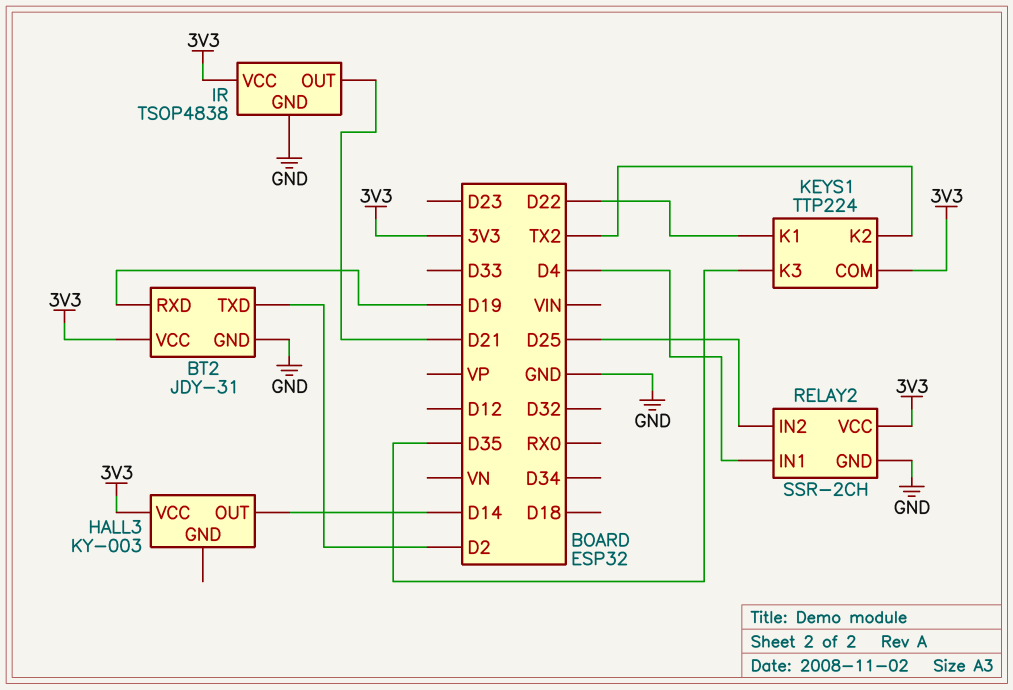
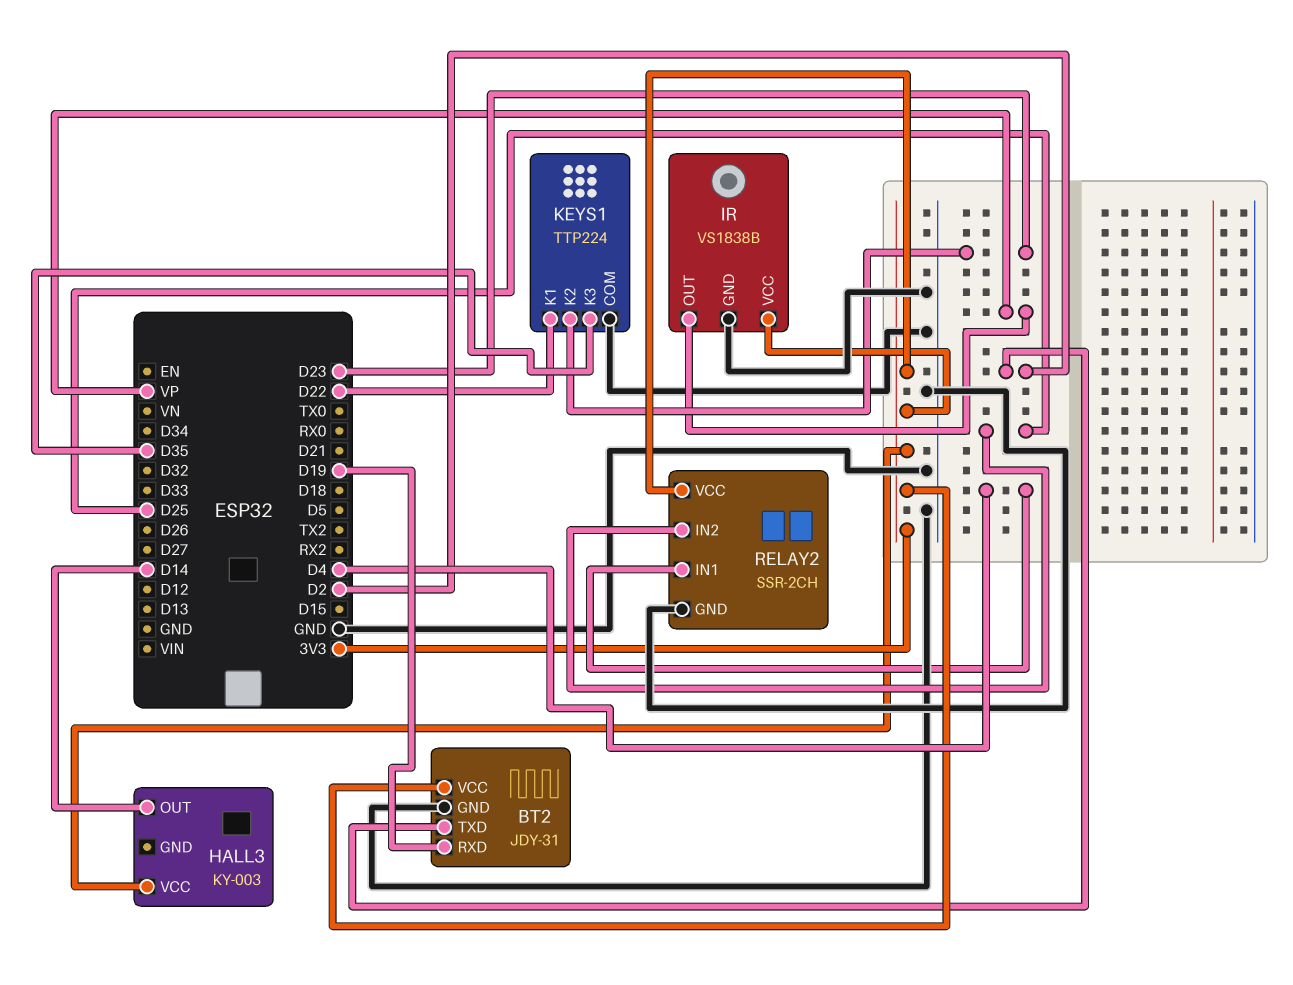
IR: TSOP4838 -> VS1838B
IR pin OUT: D21 -> VP
KEYS1 pin COM: 3V3 -> GND
KEYS1 pin K2: TX2 -> D23

